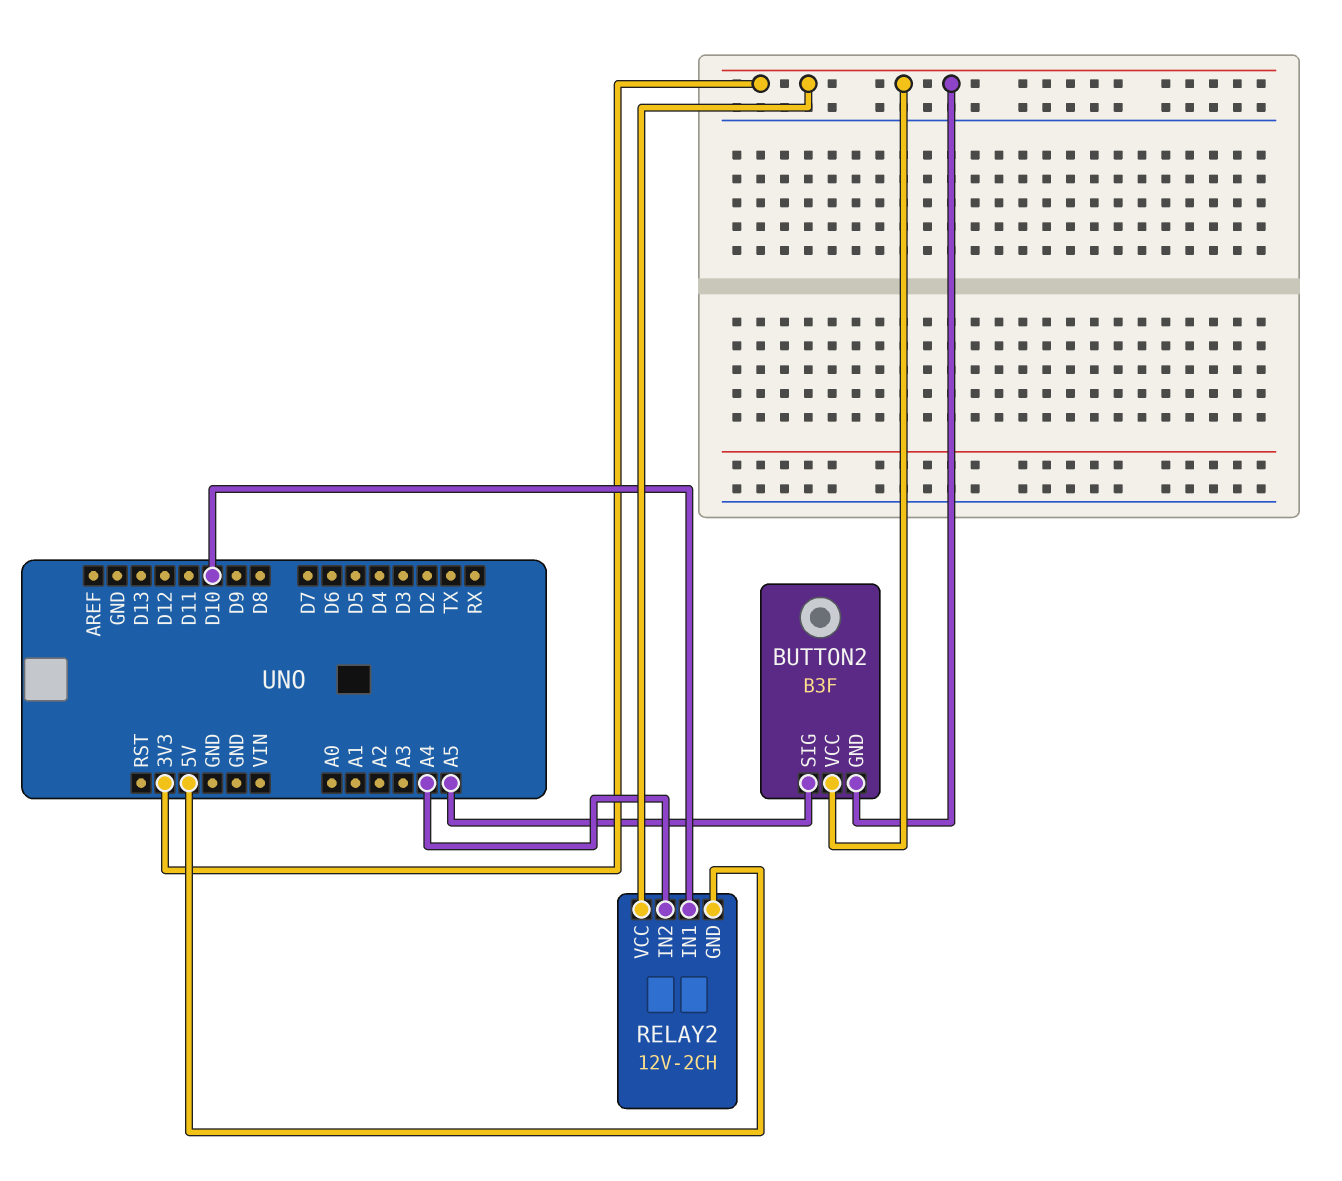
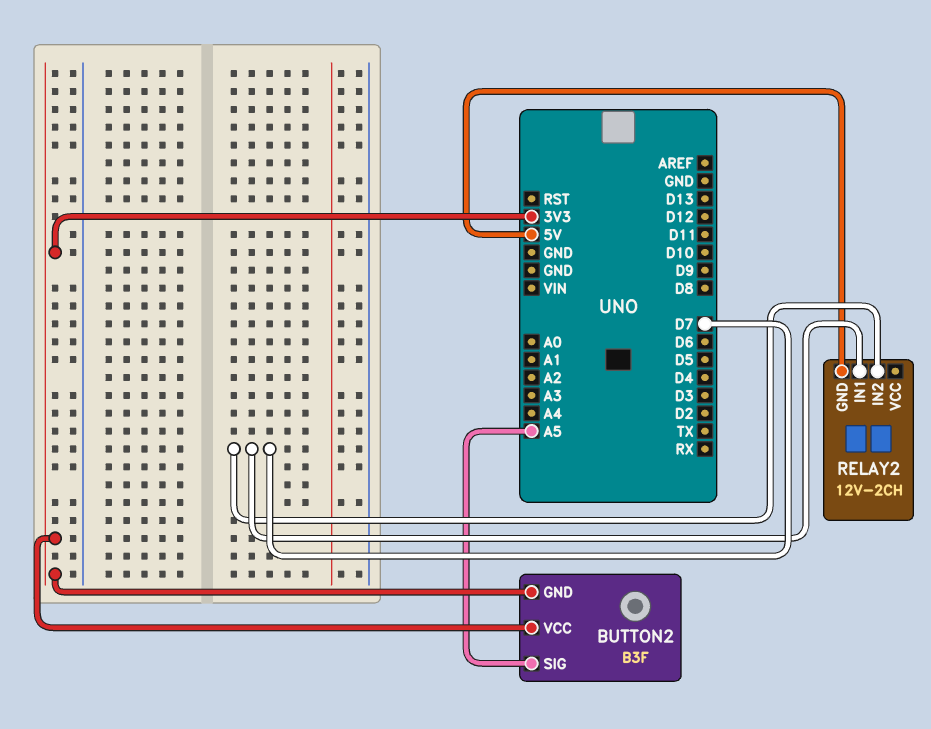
RELAY2 pin IN1: D10 -> D7
RELAY2 pin IN2: A4 -> D7
RELAY2 pin VCC: 3V3 -> none

